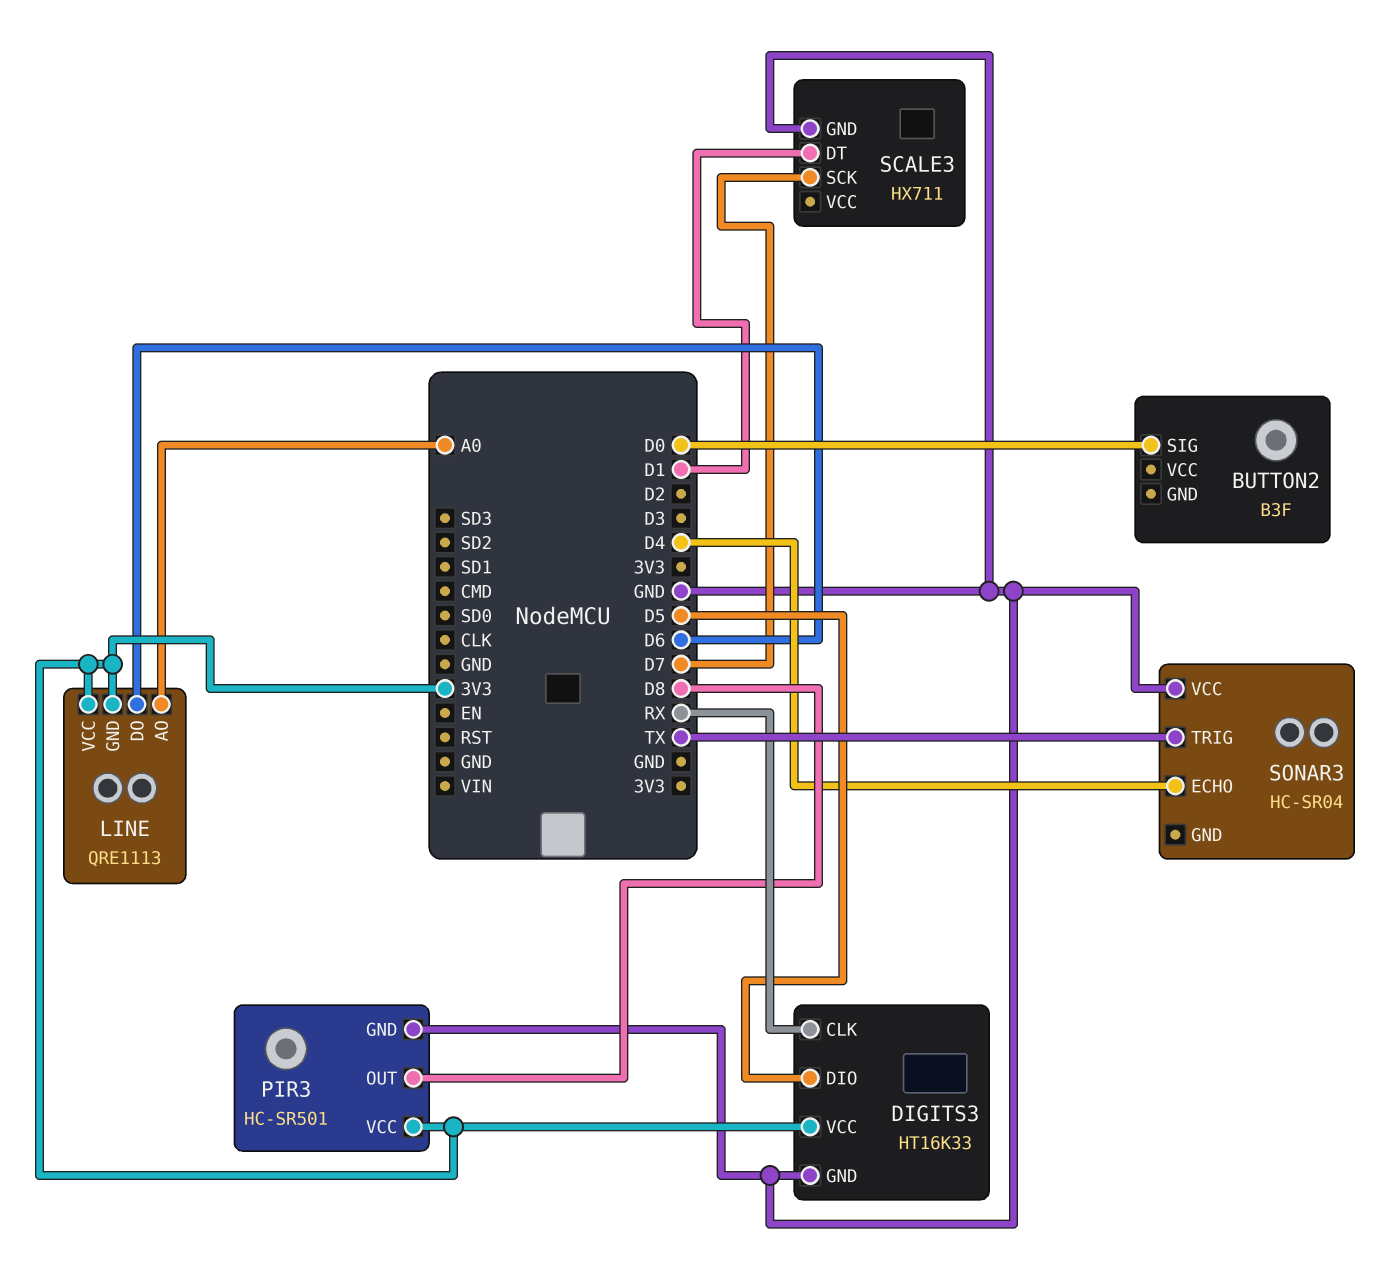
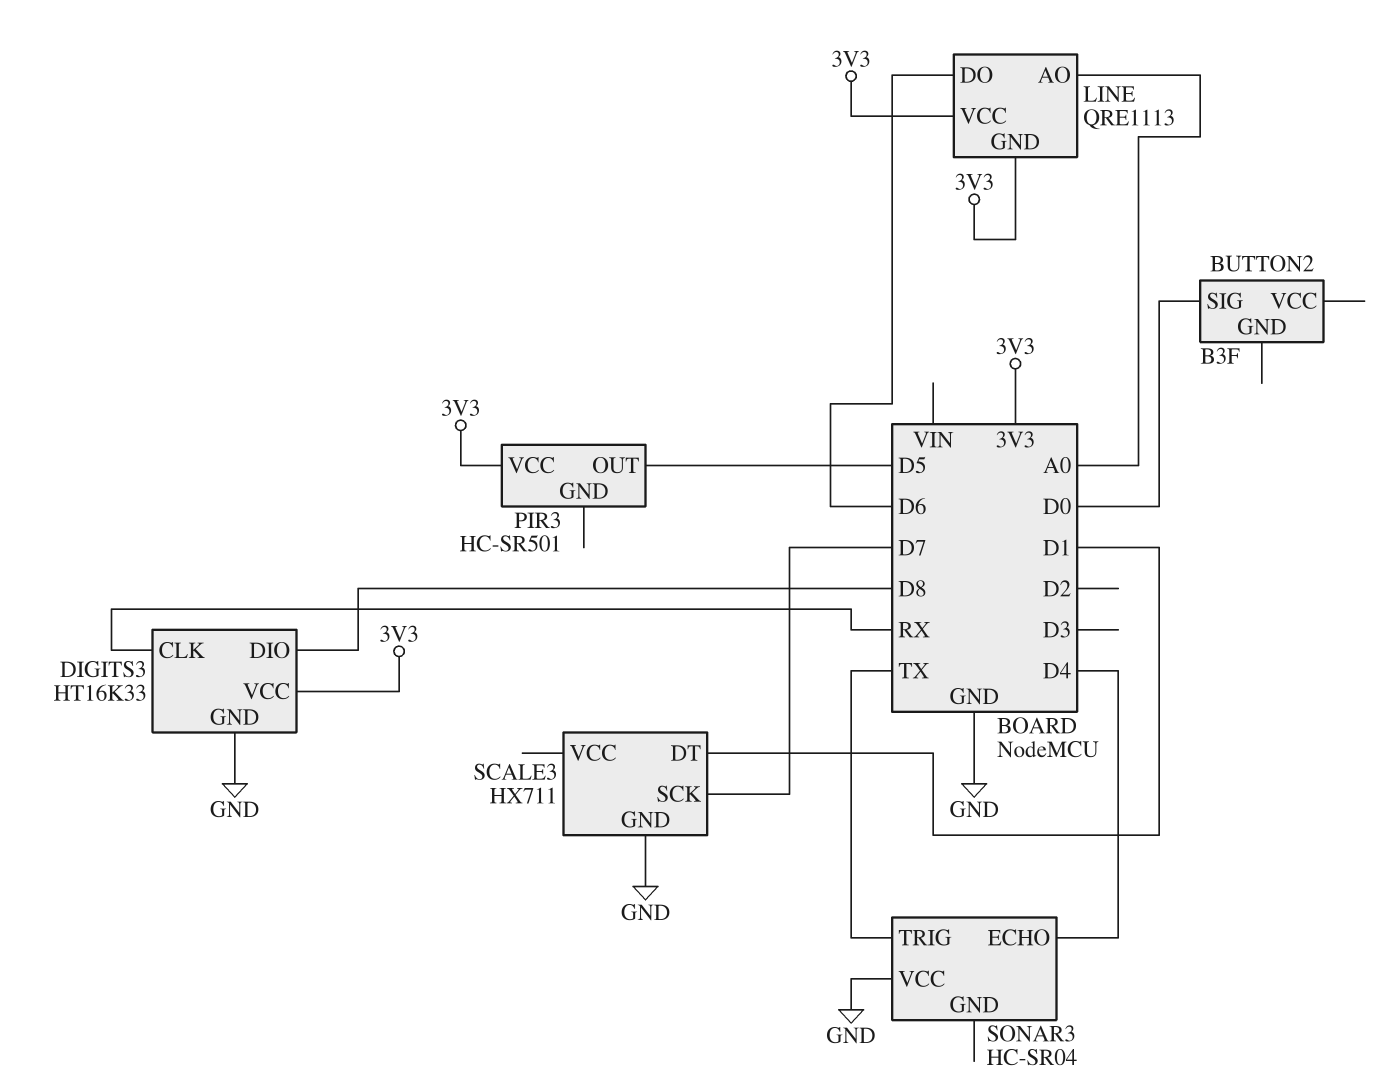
DIGITS3 pin DIO: D5 -> D8
PIR3 pin GND: GND -> none
PIR3 pin OUT: D8 -> D5

